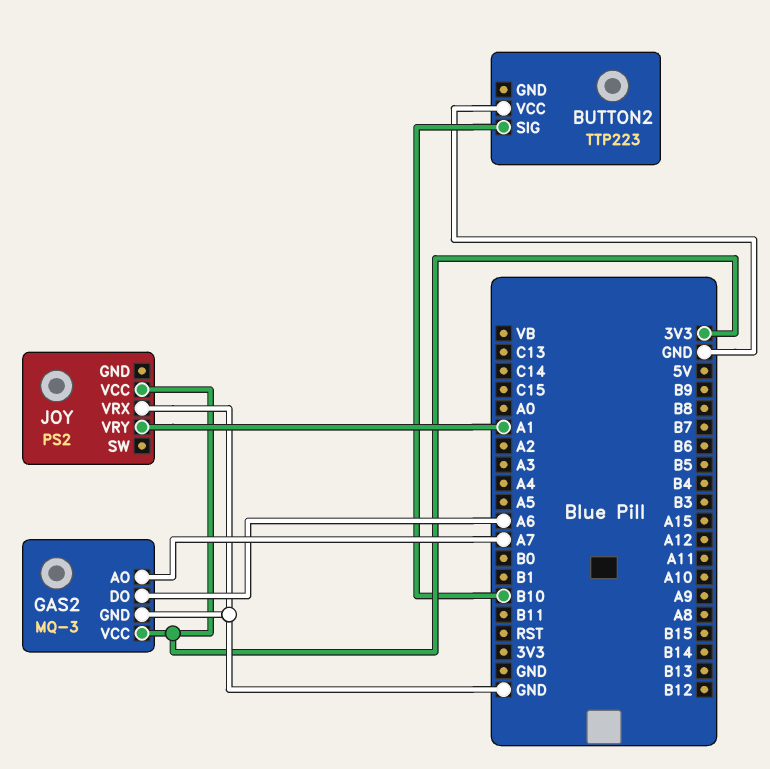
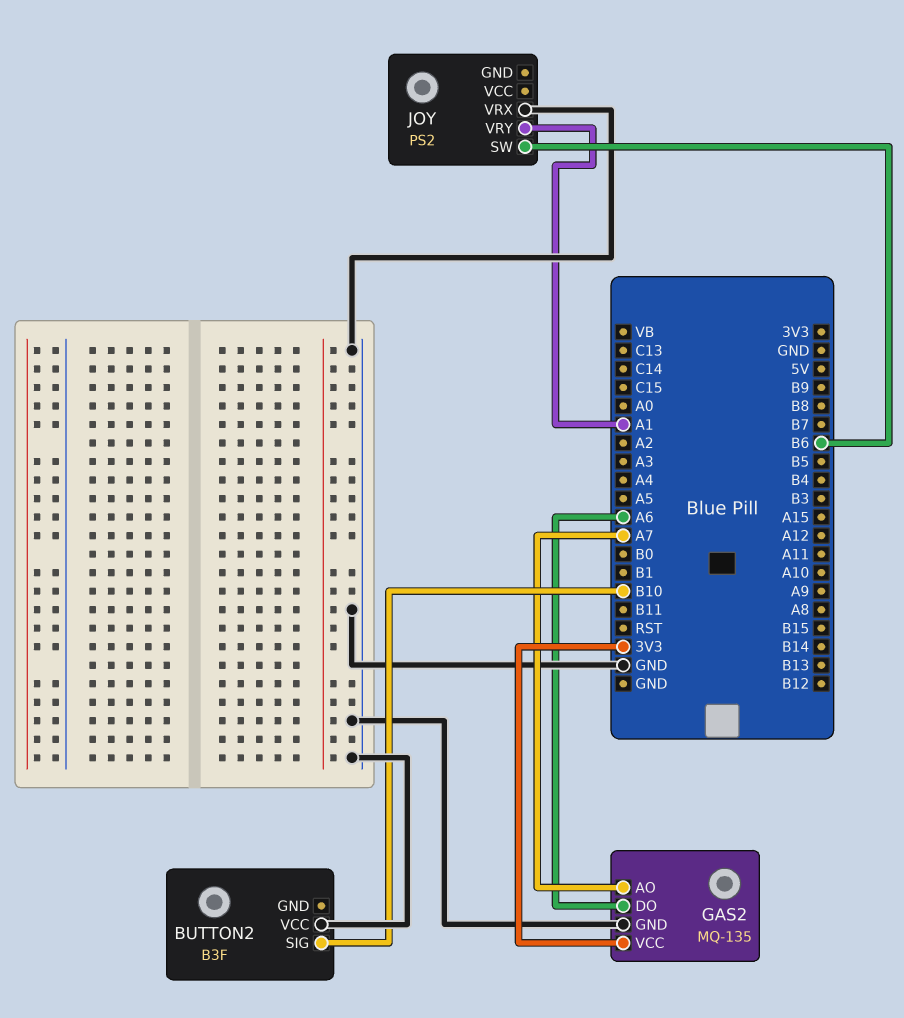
BUTTON2: TTP223 -> B3F
GAS2: MQ-3 -> MQ-135
JOY pin SW: none -> B6
JOY pin VCC: 3V3 -> none

